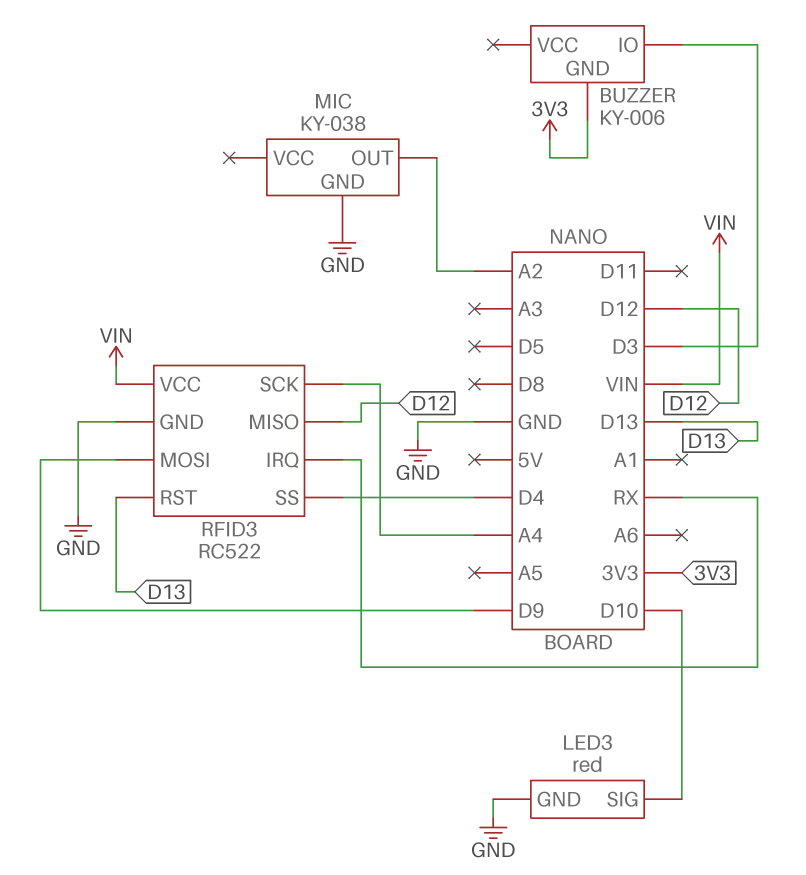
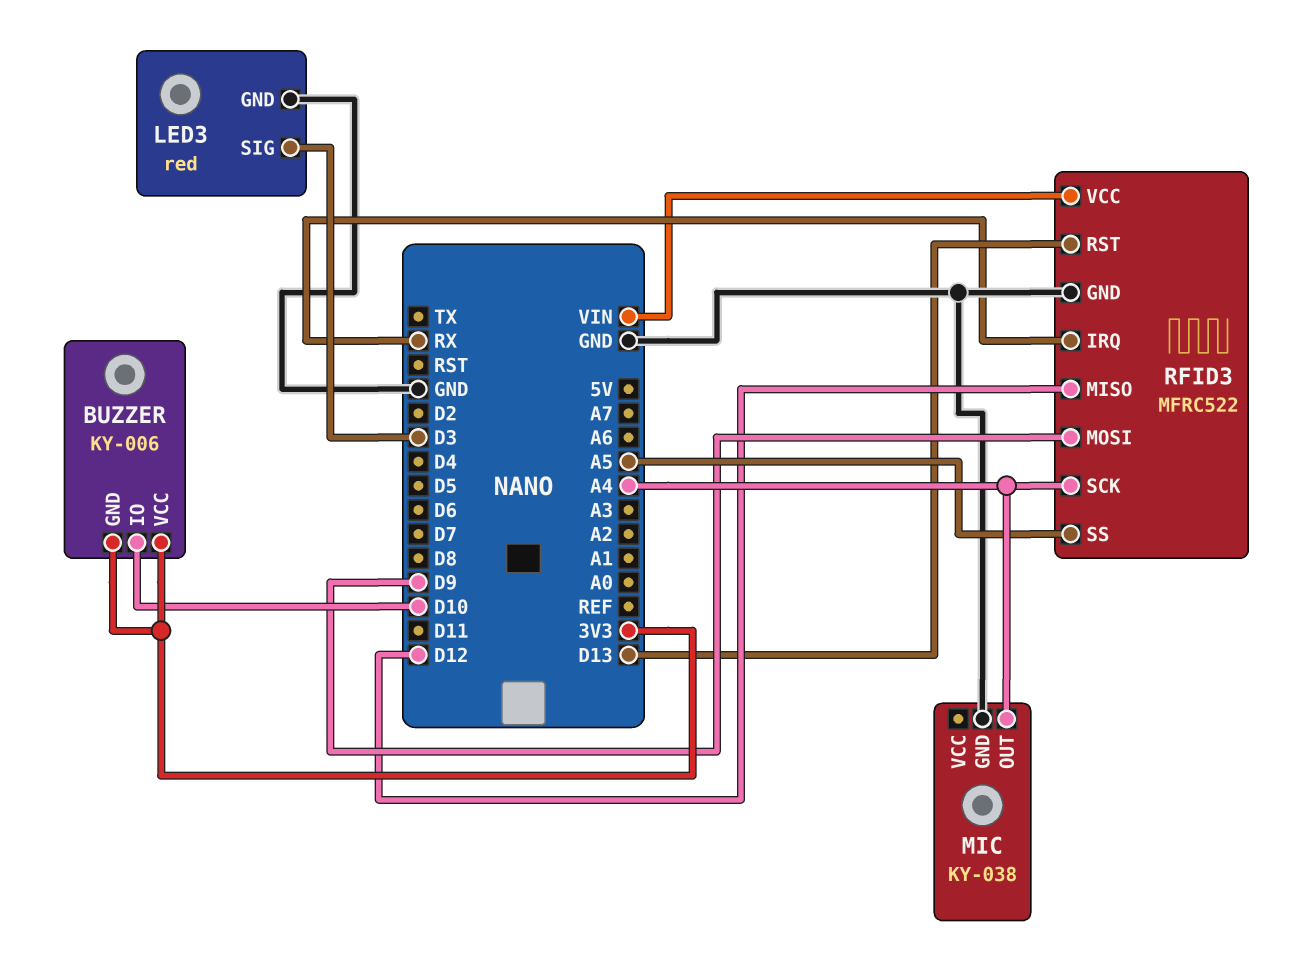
BUZZER pin IO: D3 -> D10
BUZZER pin VCC: none -> 3V3
LED3 pin SIG: D10 -> D3
MIC pin OUT: A2 -> A4
RFID3: RC522 -> MFRC522
RFID3 pin SS: D4 -> A5

